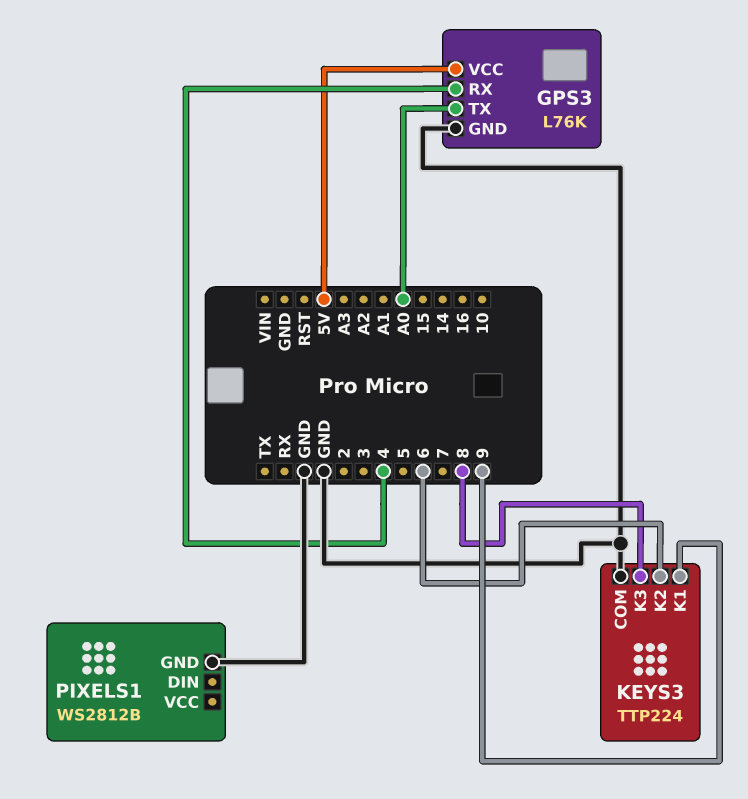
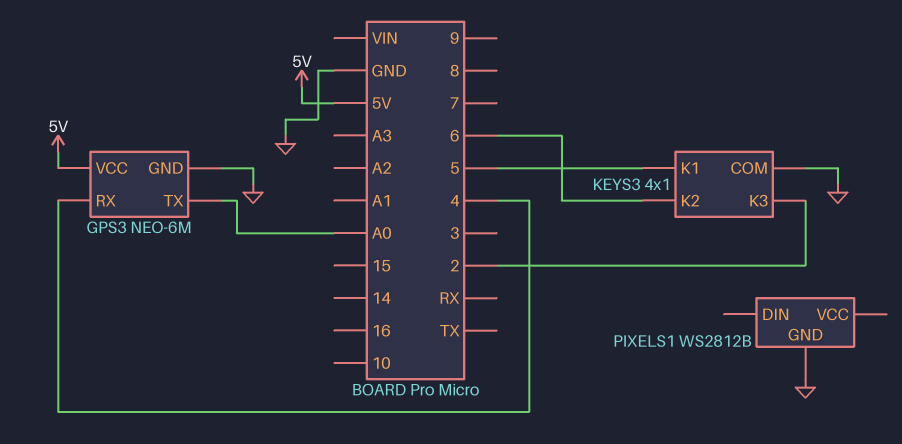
GPS3: L76K -> NEO-6M
KEYS3: TTP224 -> 4x1
KEYS3 pin K1: 9 -> 5
KEYS3 pin K3: 8 -> 2

